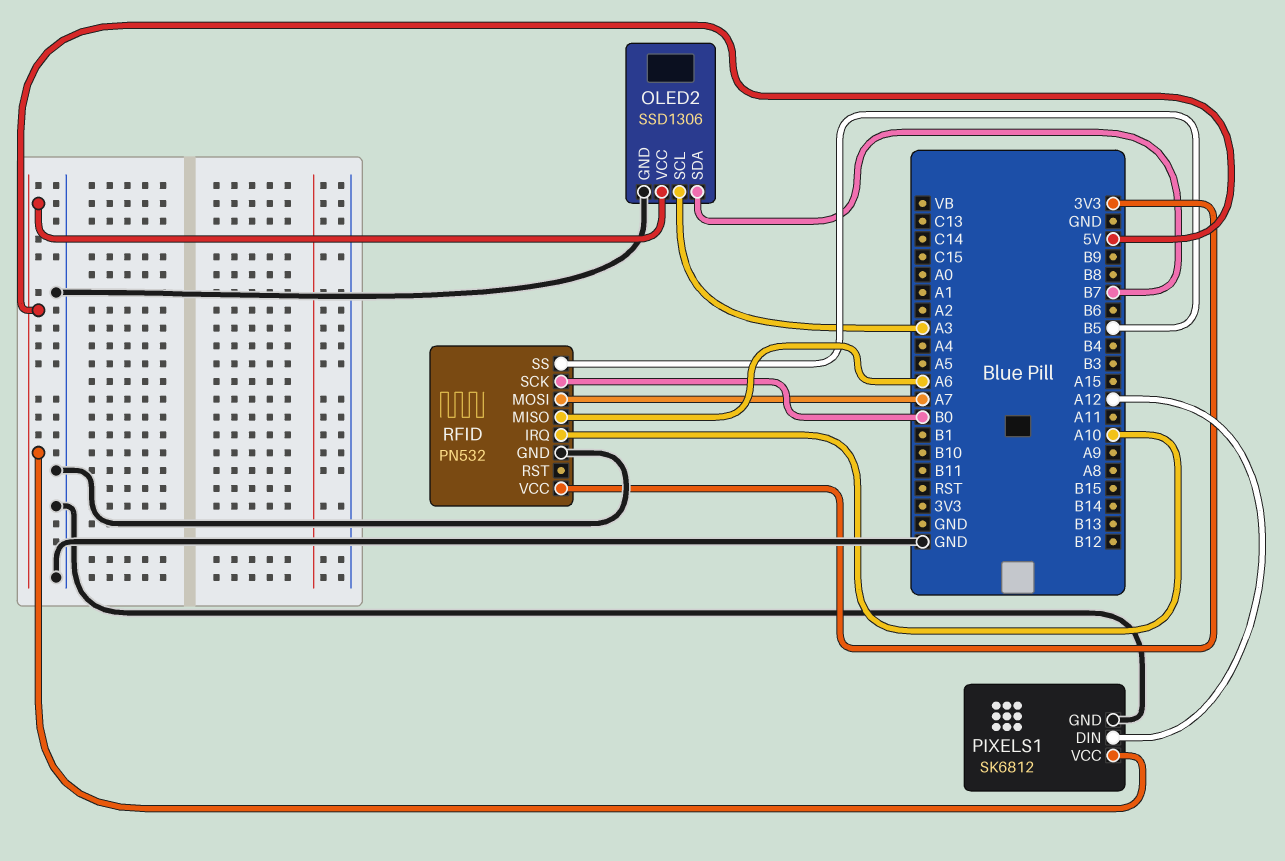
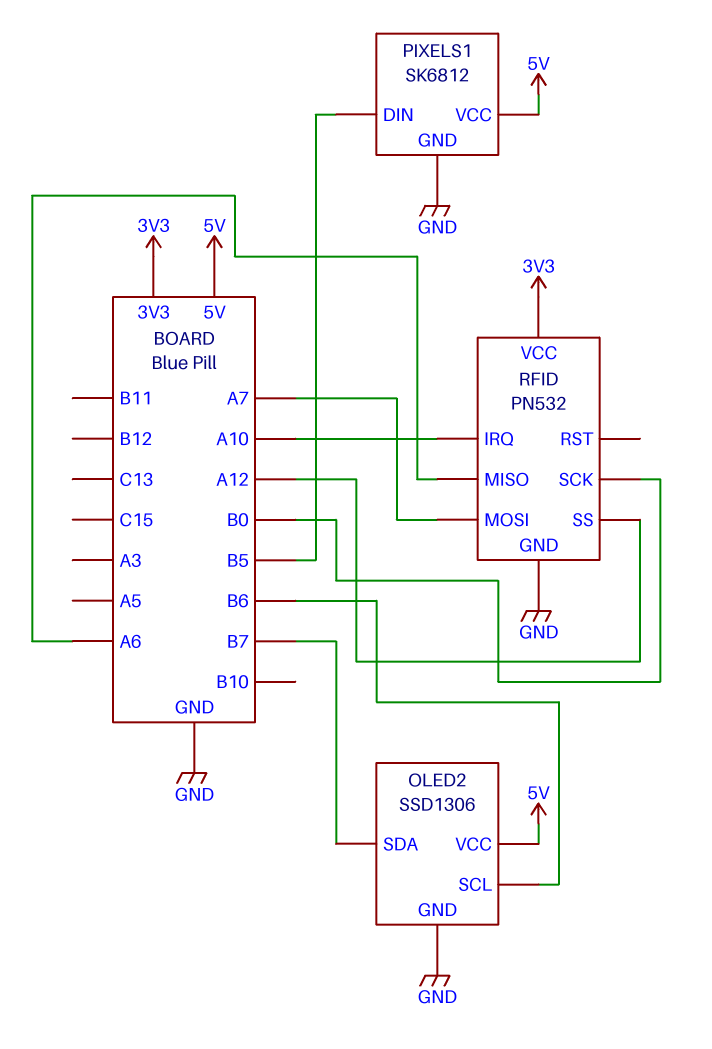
OLED2 pin SCL: A3 -> B6
PIXELS1 pin DIN: A12 -> B5
RFID pin SS: B5 -> A12

